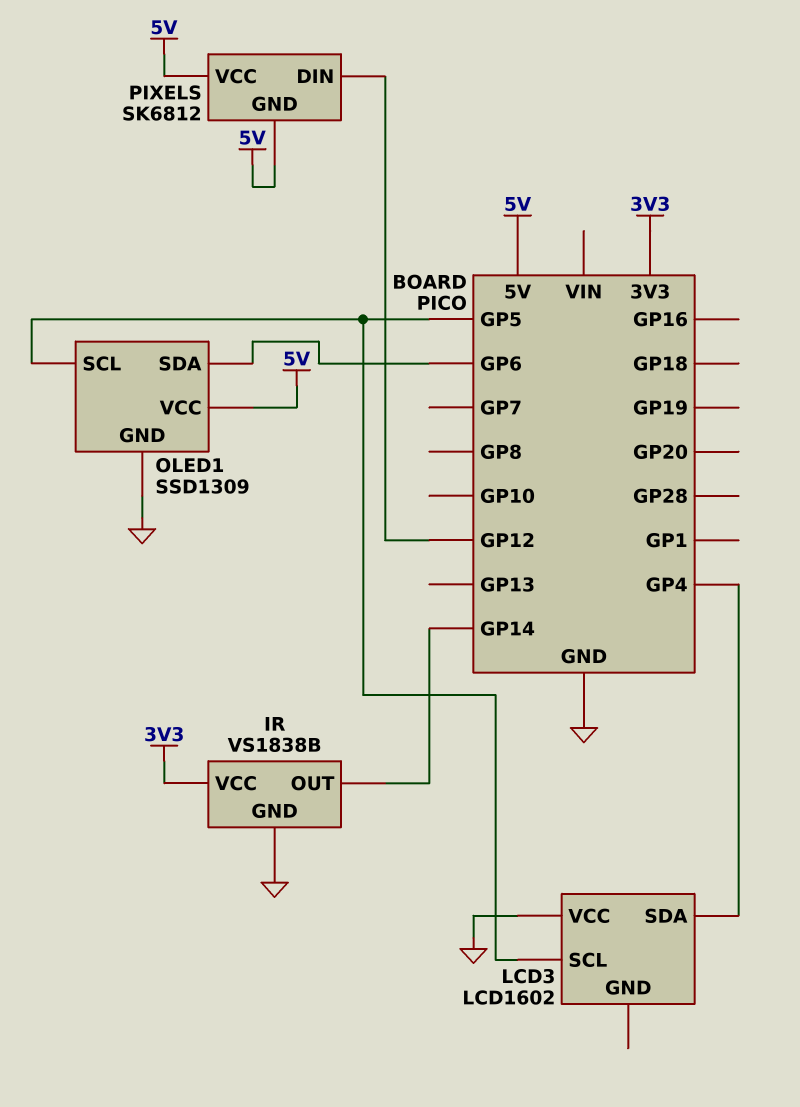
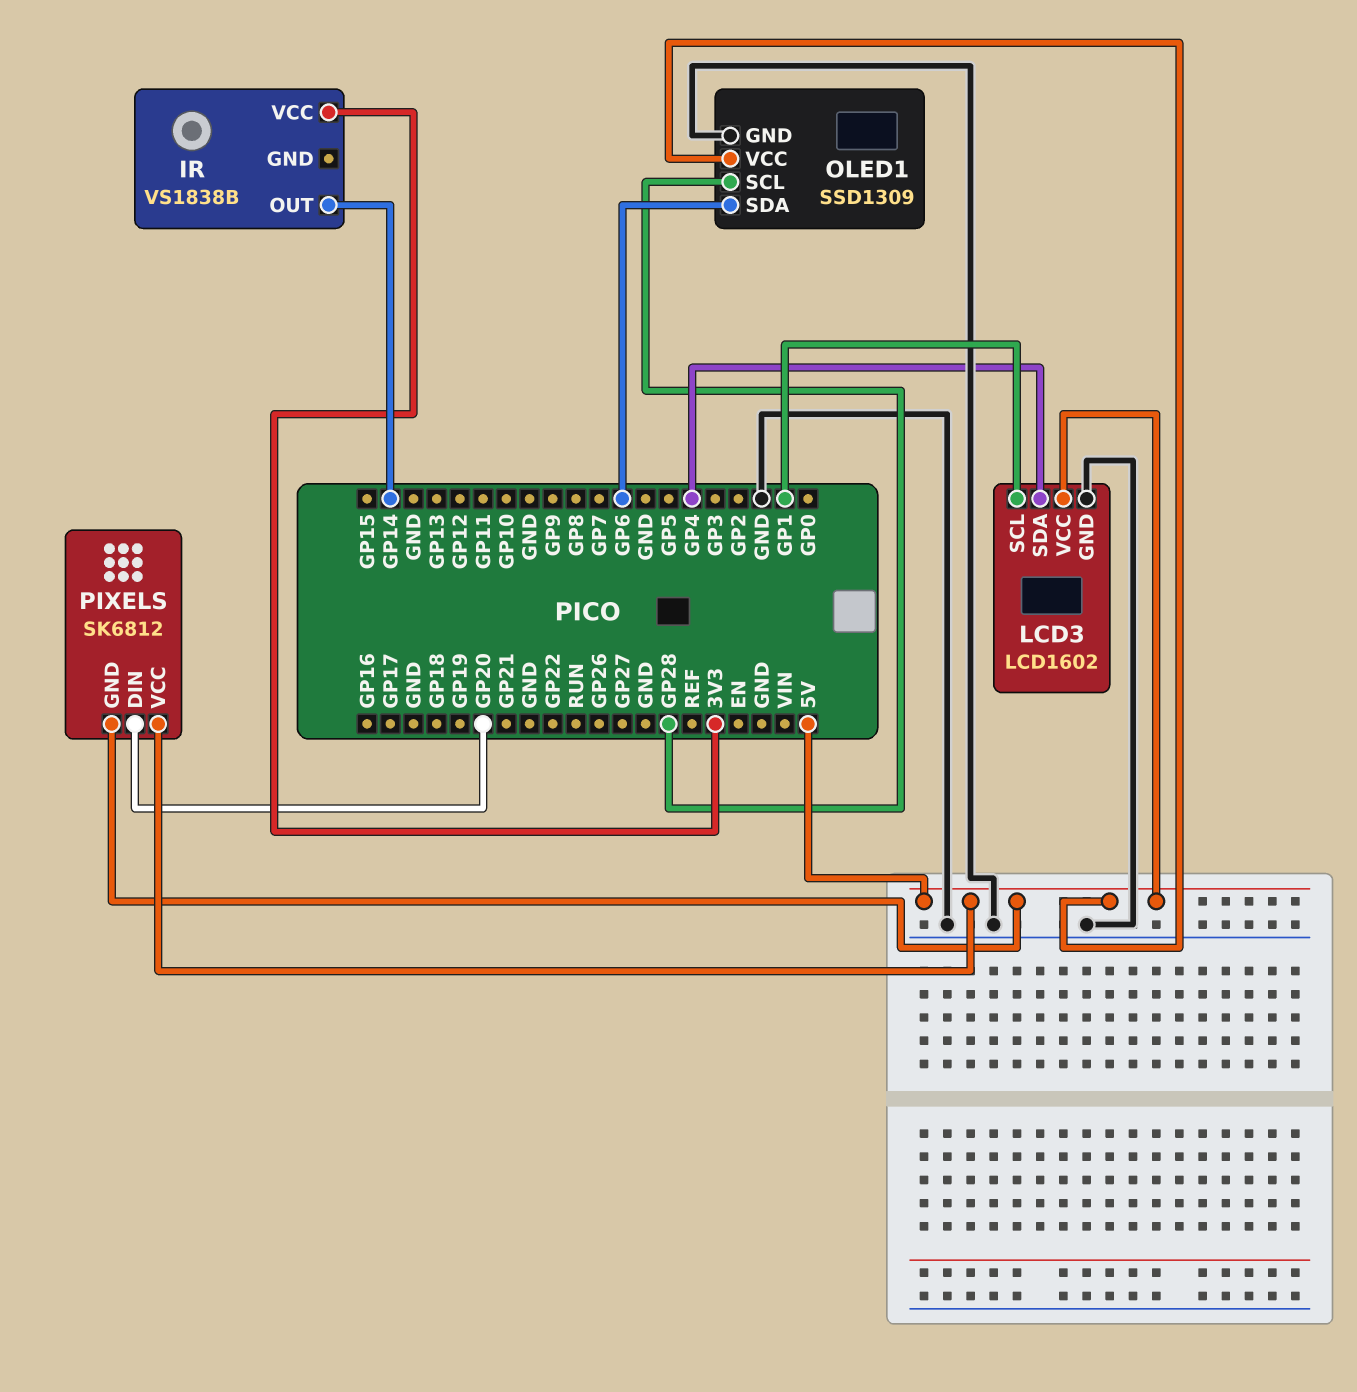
IR pin GND: GND -> none
LCD3 pin GND: none -> GND
LCD3 pin SCL: GP5 -> GP1
LCD3 pin VCC: GND -> 5V
OLED1 pin SCL: GP5 -> GP28
PIXELS pin DIN: GP12 -> GP20

